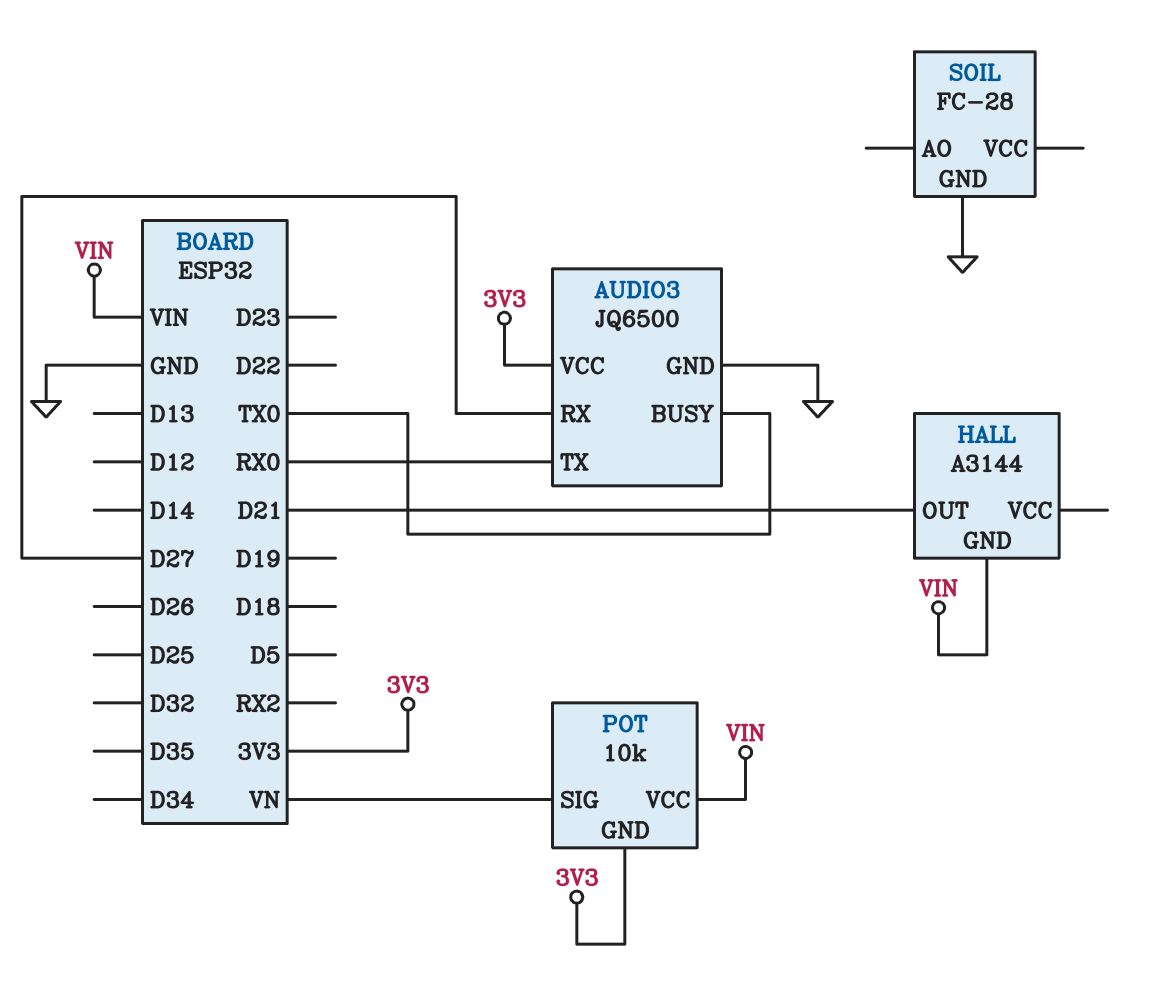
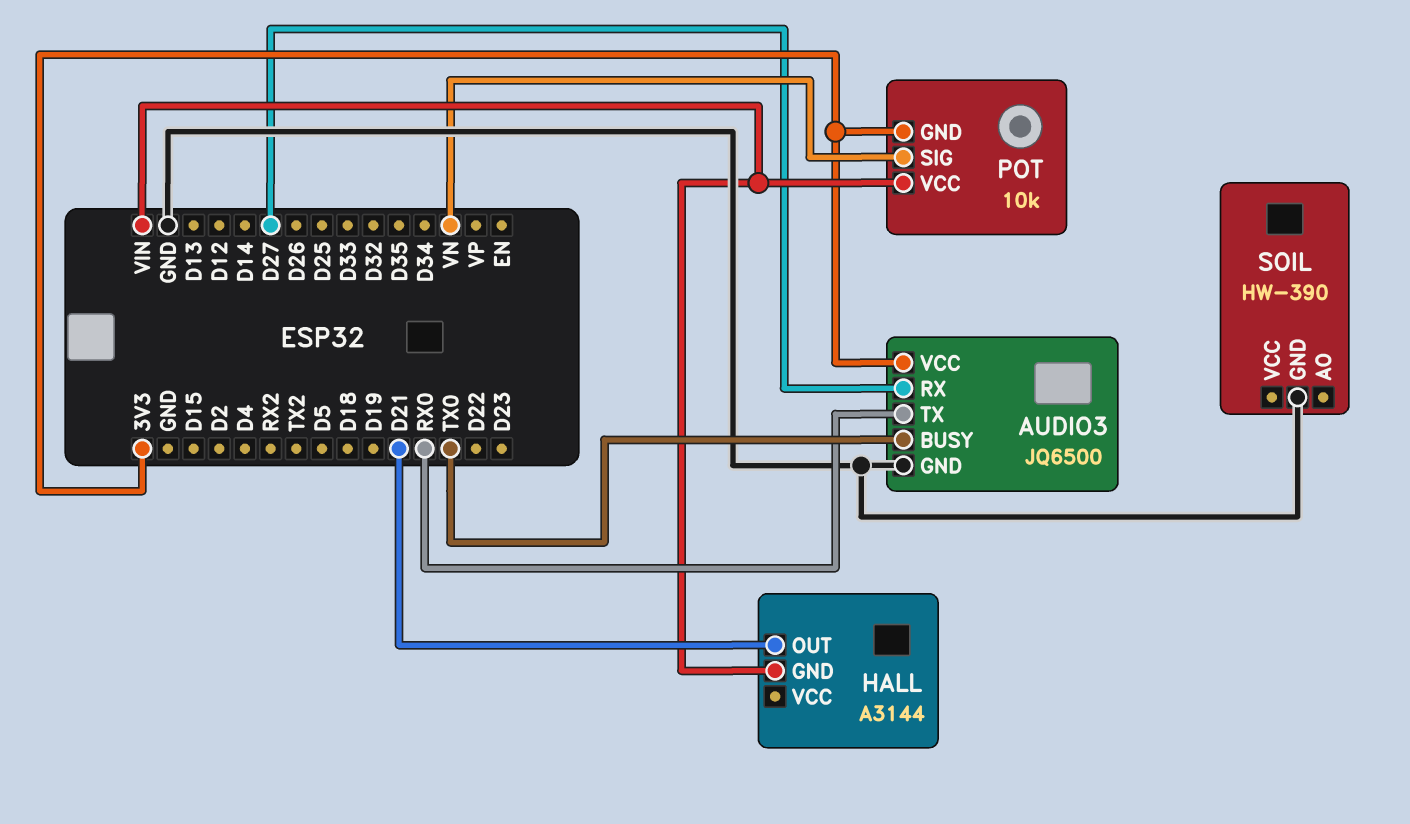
SOIL: FC-28 -> HW-390

